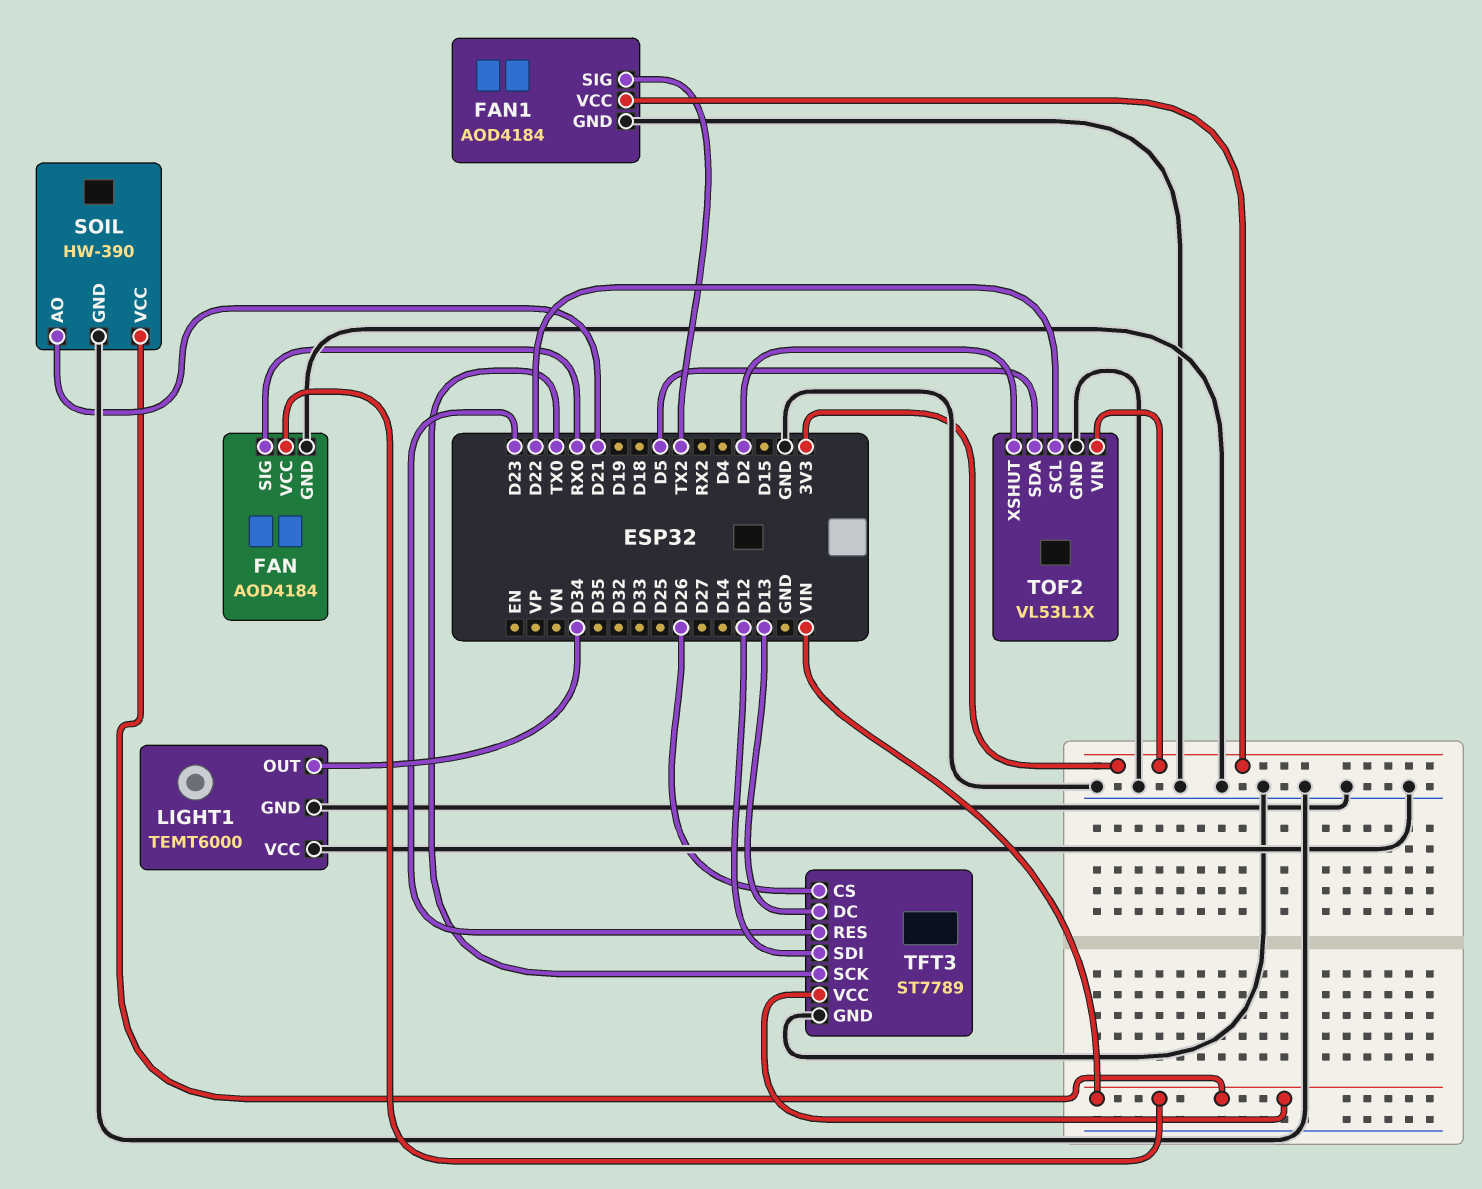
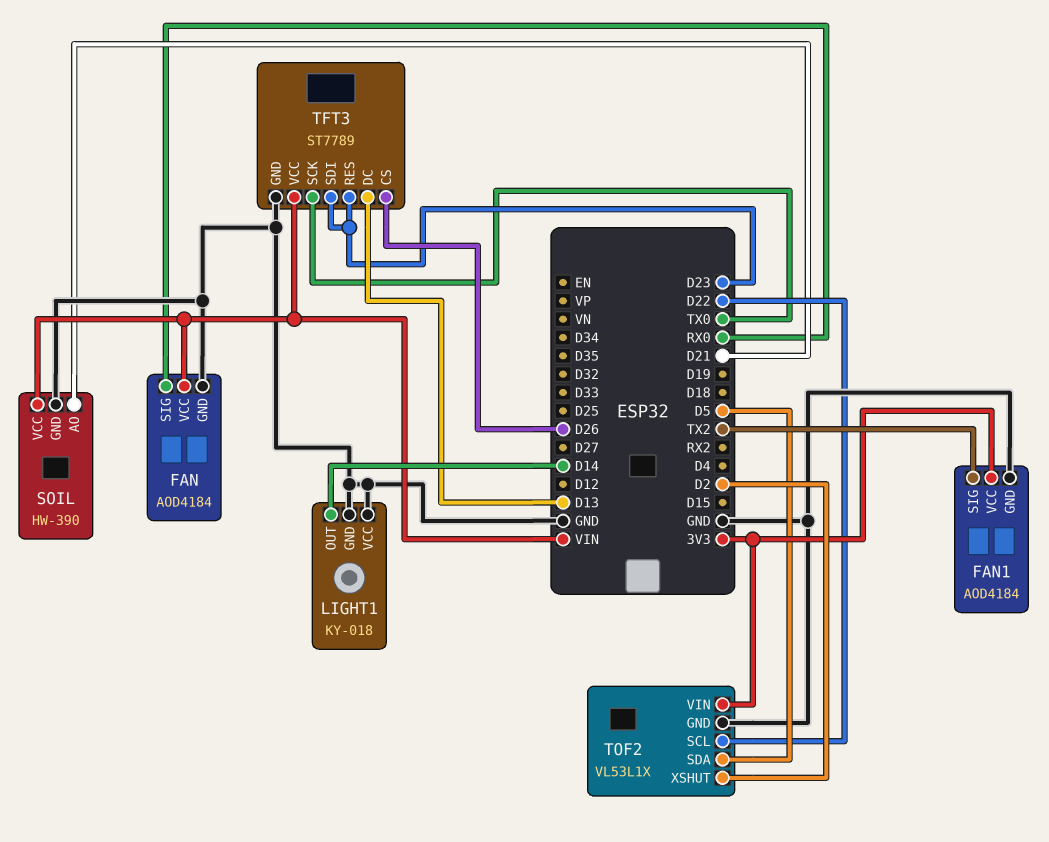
LIGHT1: TEMT6000 -> KY-018
LIGHT1 pin OUT: D34 -> D14
TFT3 pin SDI: D12 -> D23

